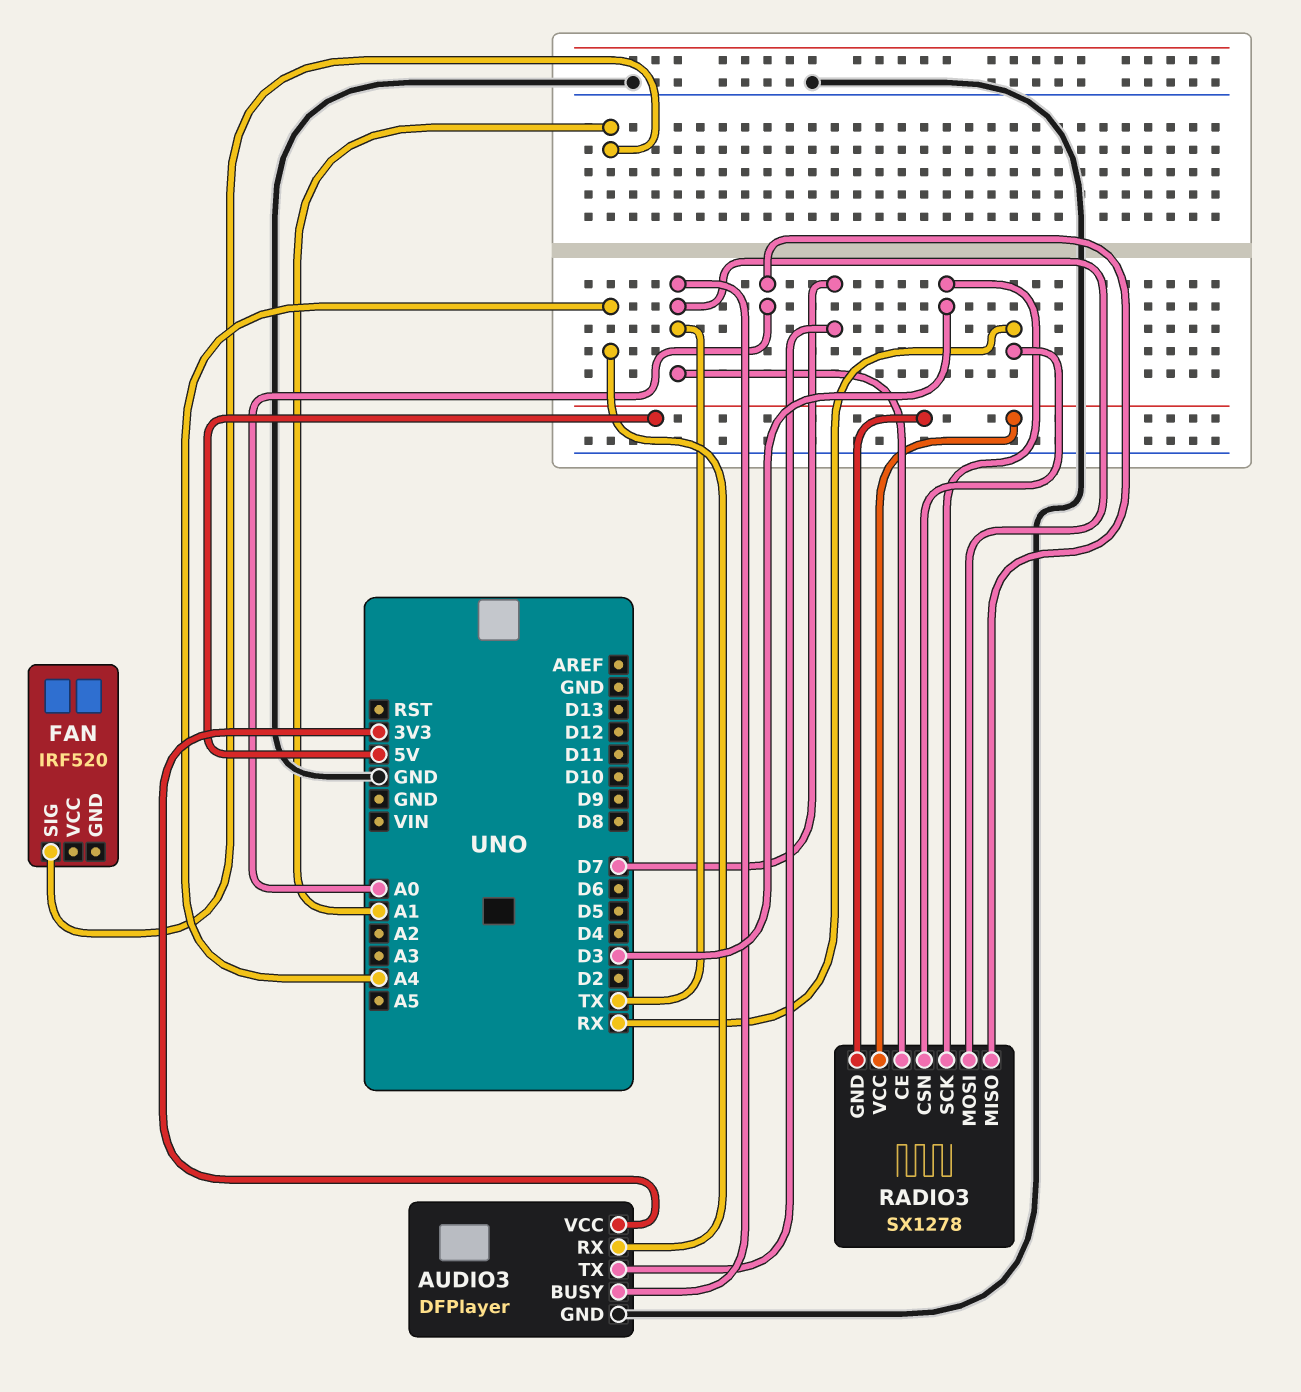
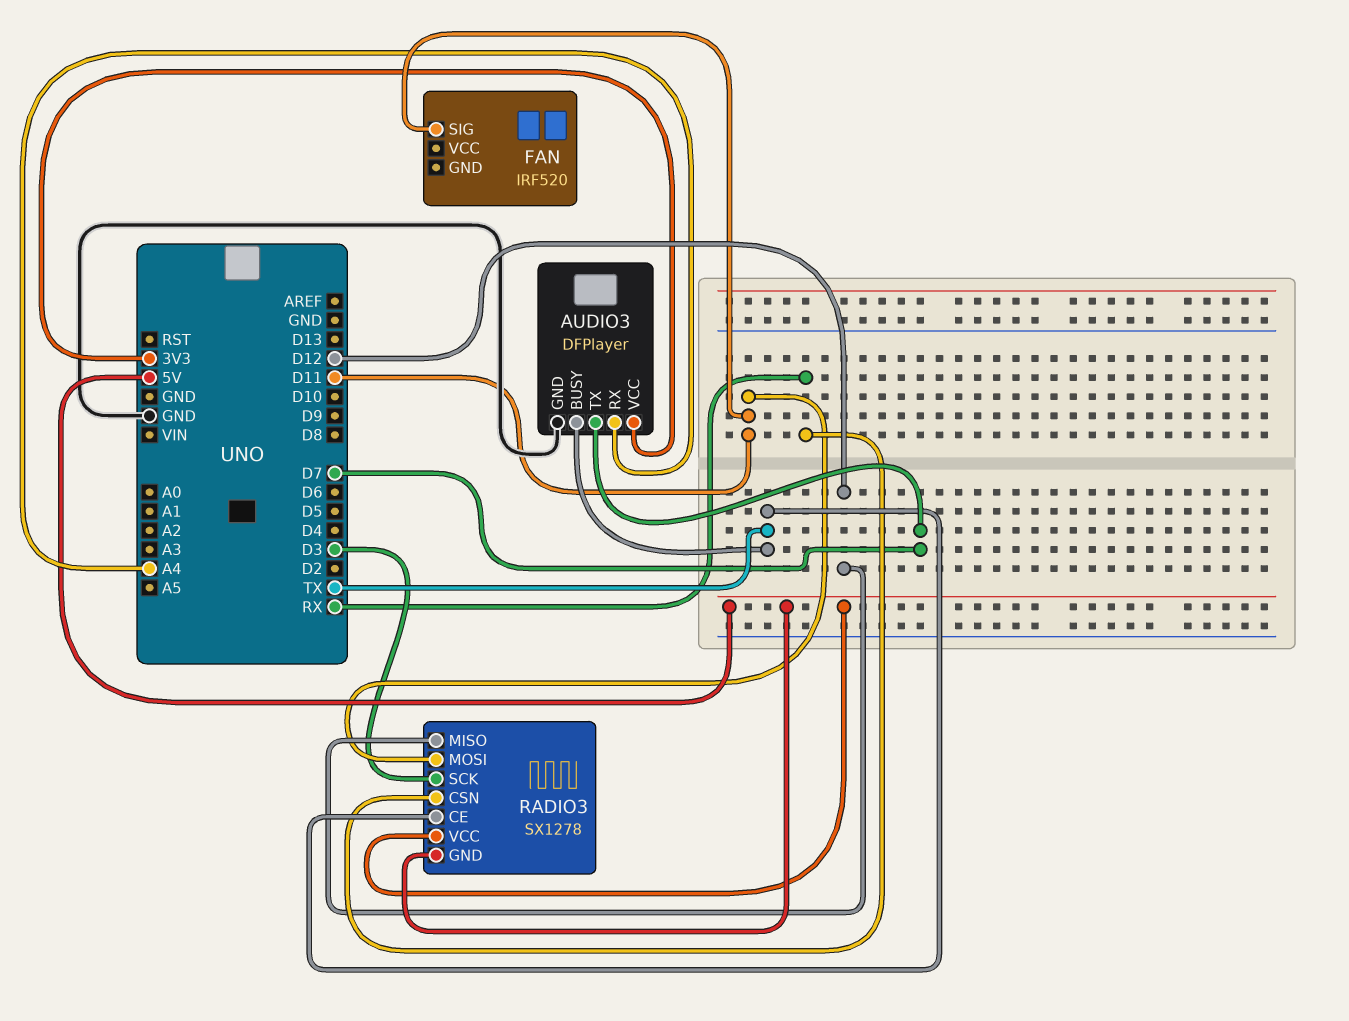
FAN pin SIG: A1 -> D11
RADIO3 pin MISO: A0 -> D12
RADIO3 pin MOSI: TX -> D11

